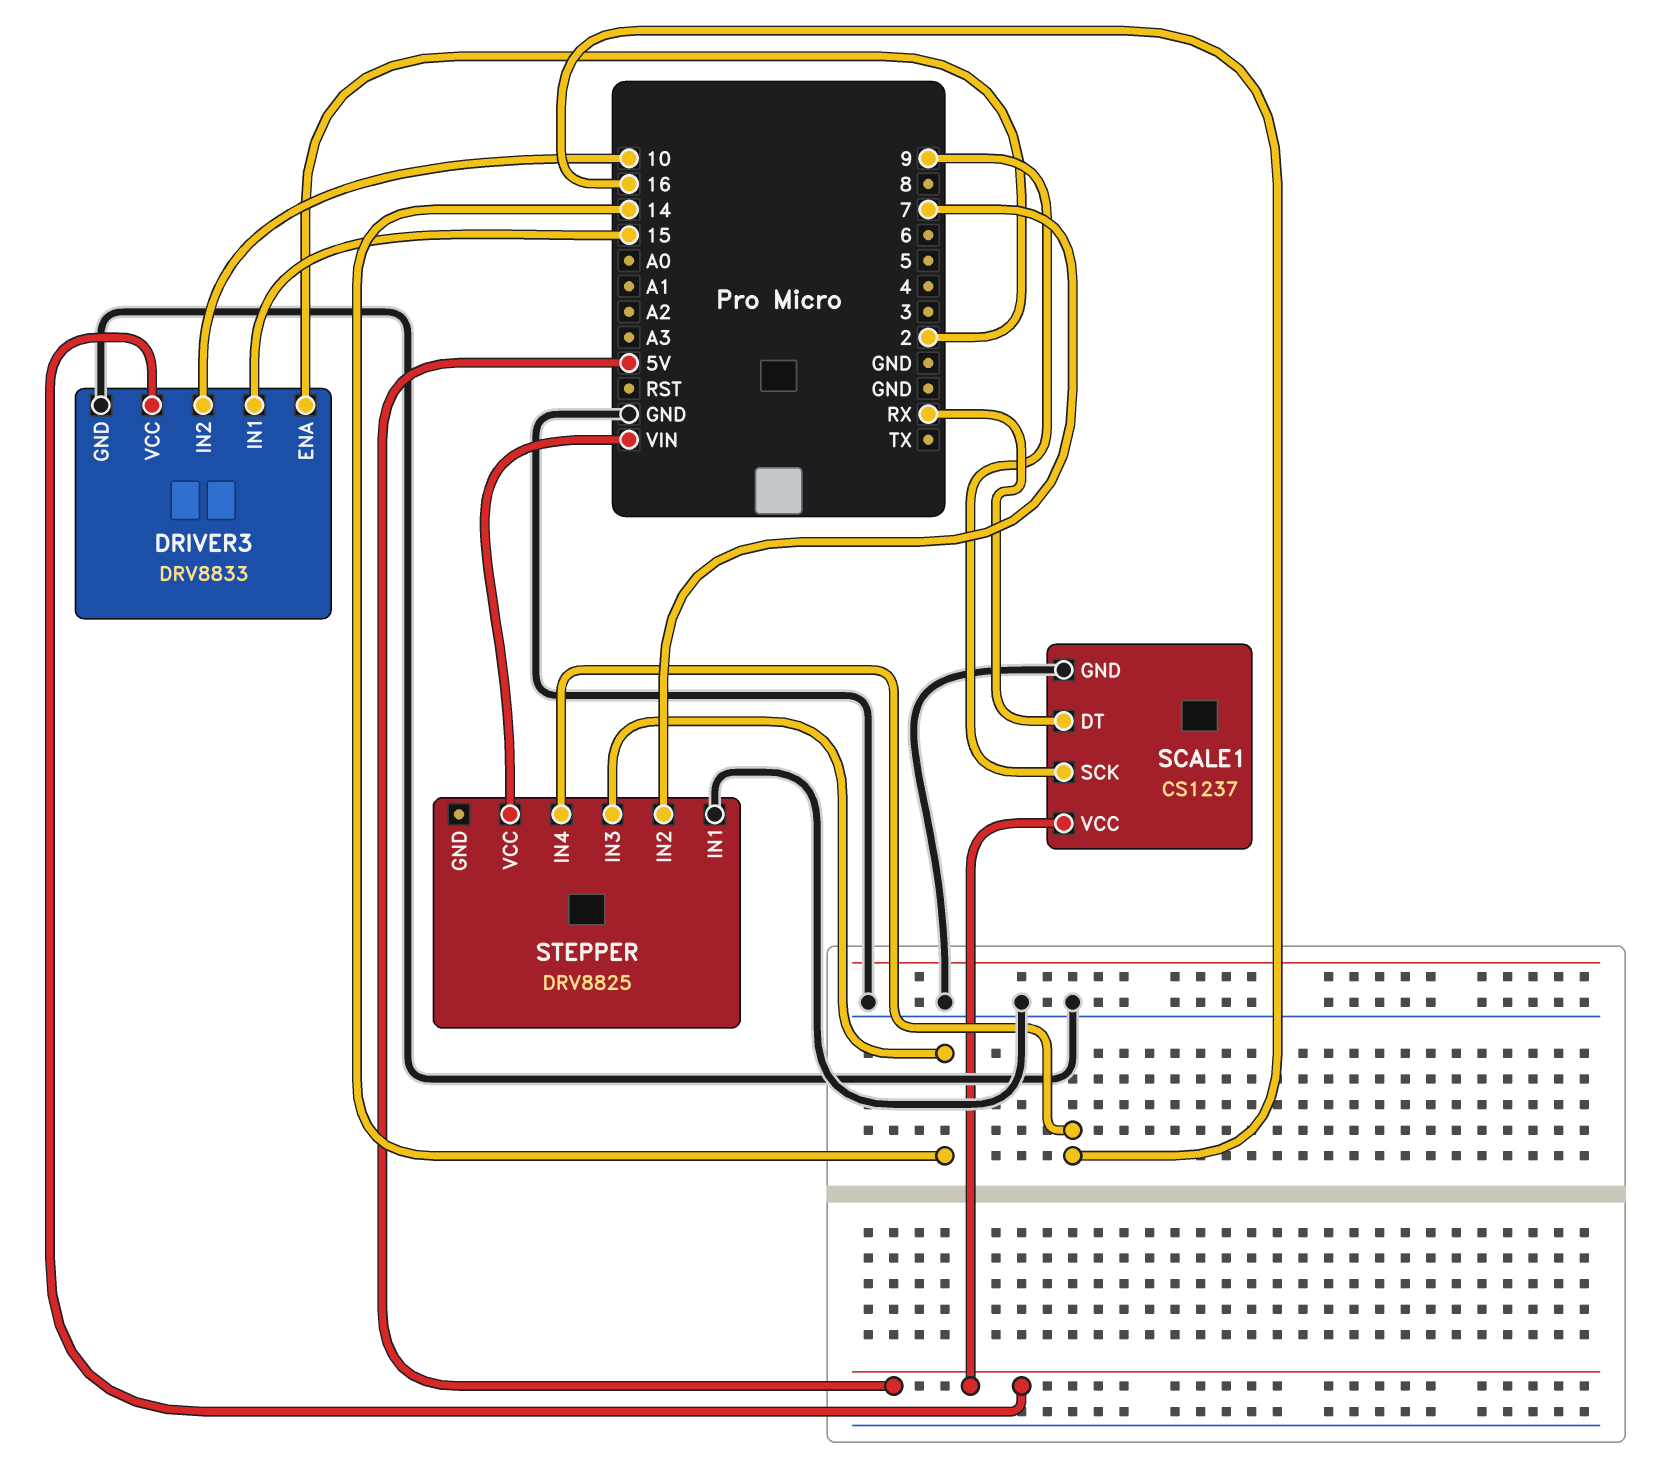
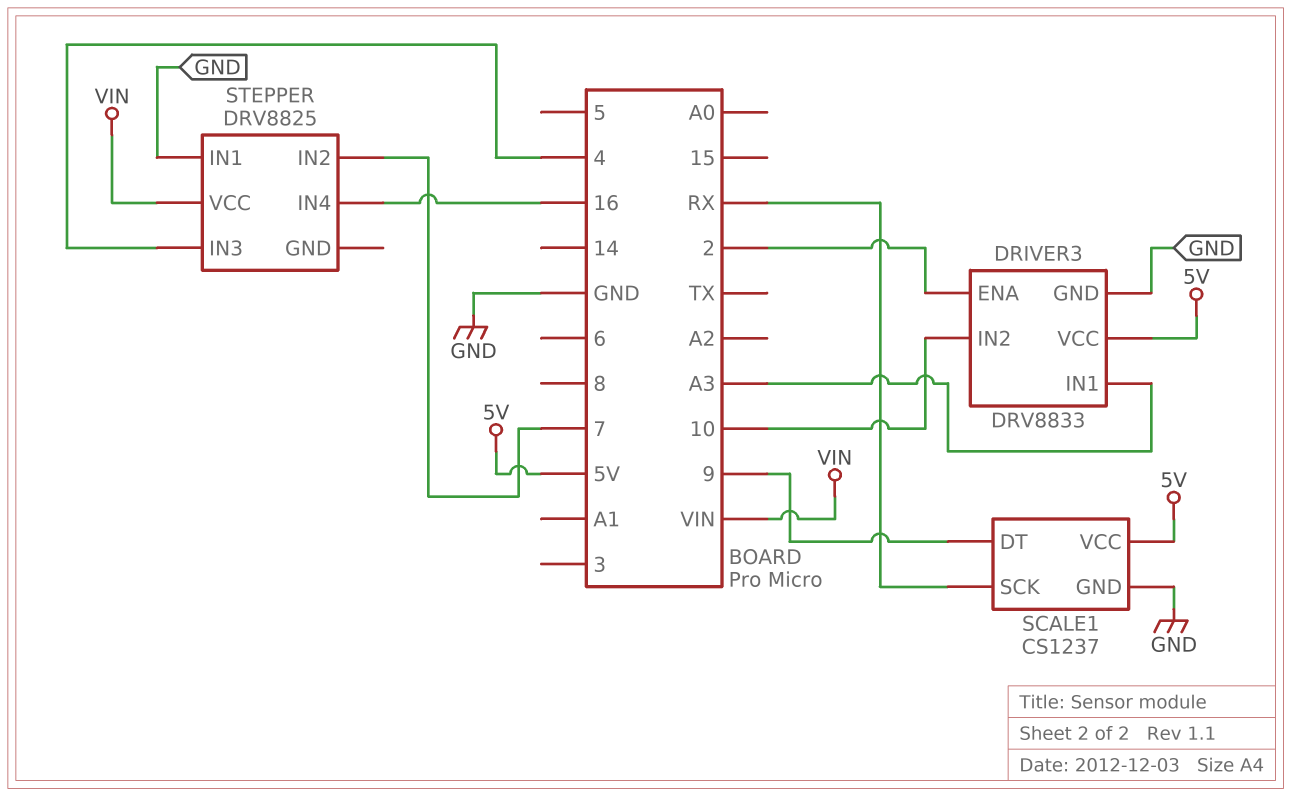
DRIVER3 pin IN1: 15 -> A3
SCALE1 pin DT: RX -> 9
SCALE1 pin SCK: 9 -> RX
STEPPER pin IN3: 14 -> 4

